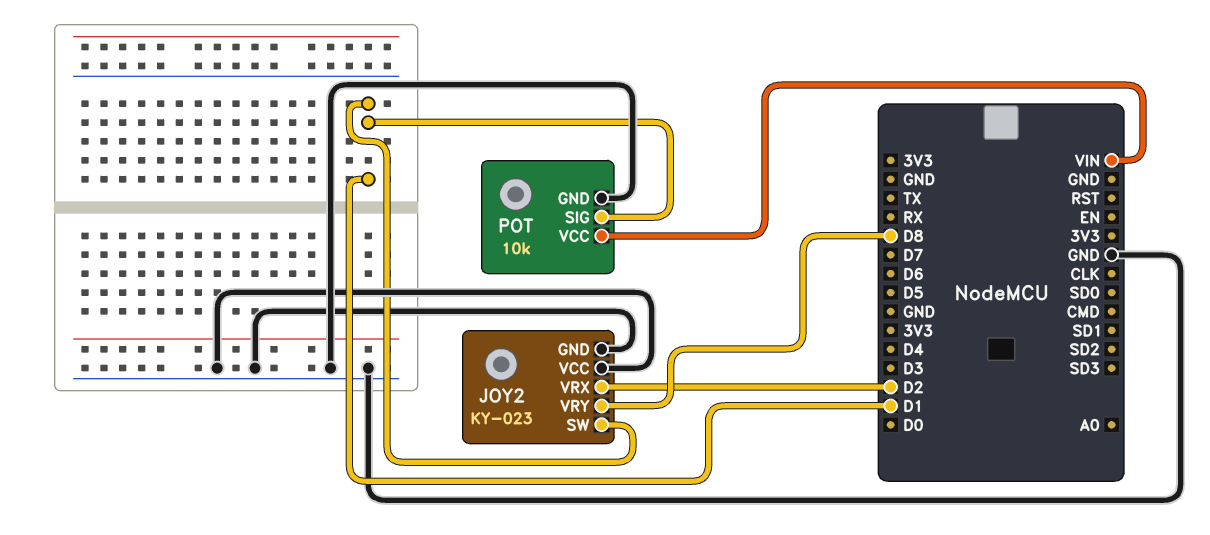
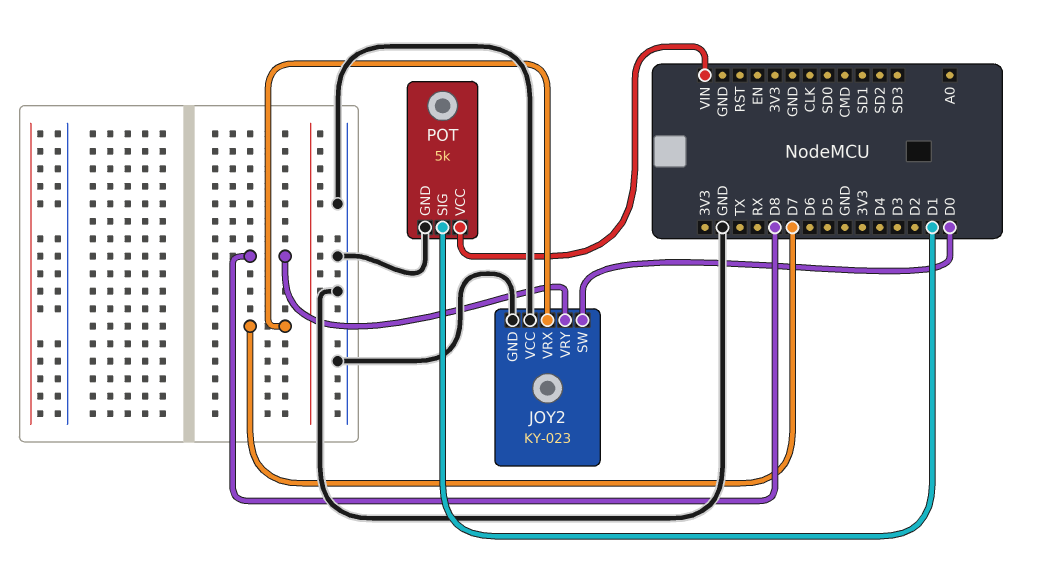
JOY2 pin SW: D1 -> D0
JOY2 pin VRX: D2 -> D7
POT: 10k -> 5k

